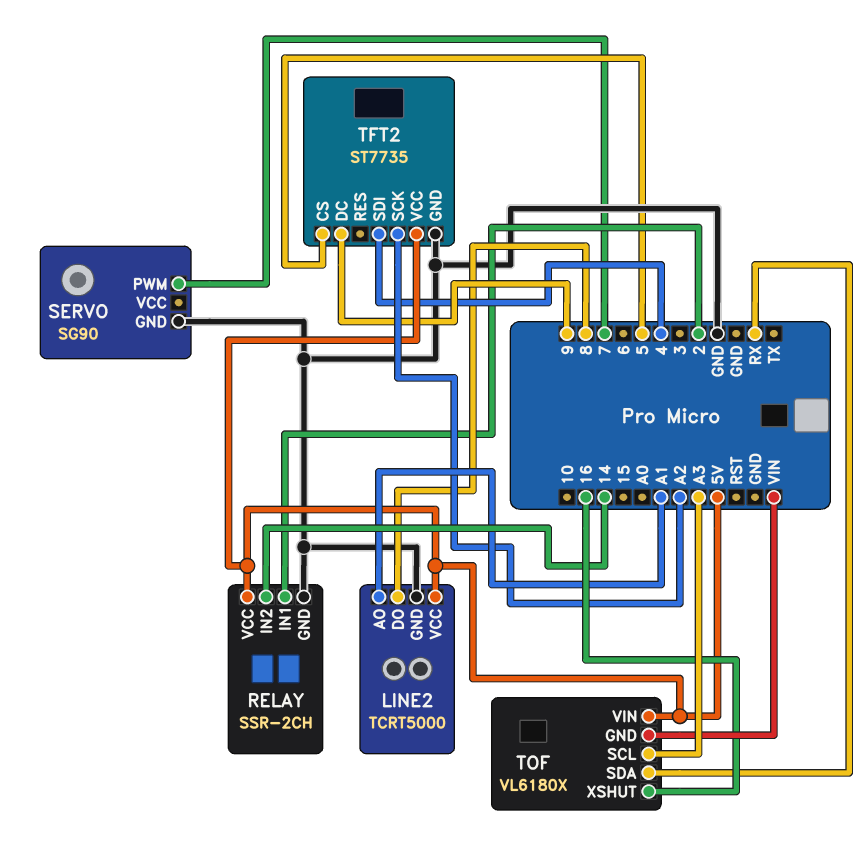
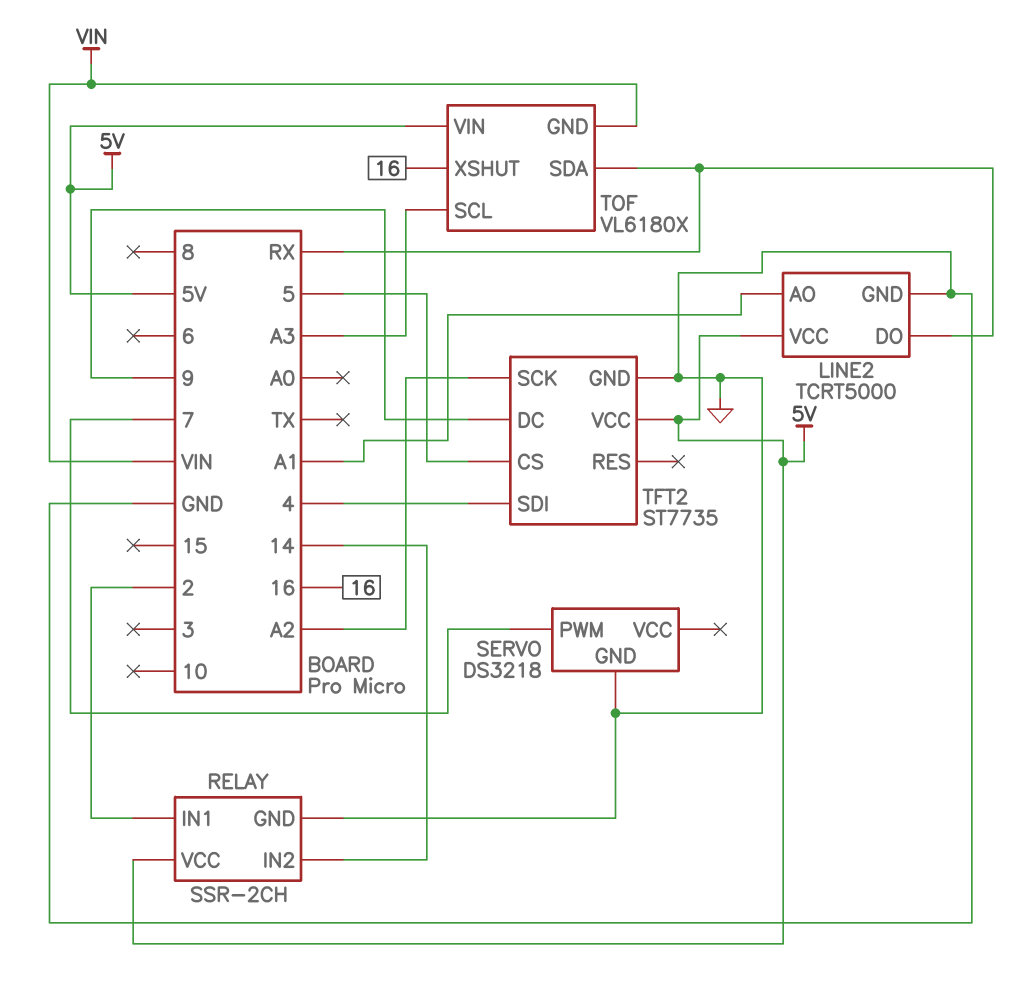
LINE2 pin DO: 8 -> RX
SERVO: SG90 -> DS3218

